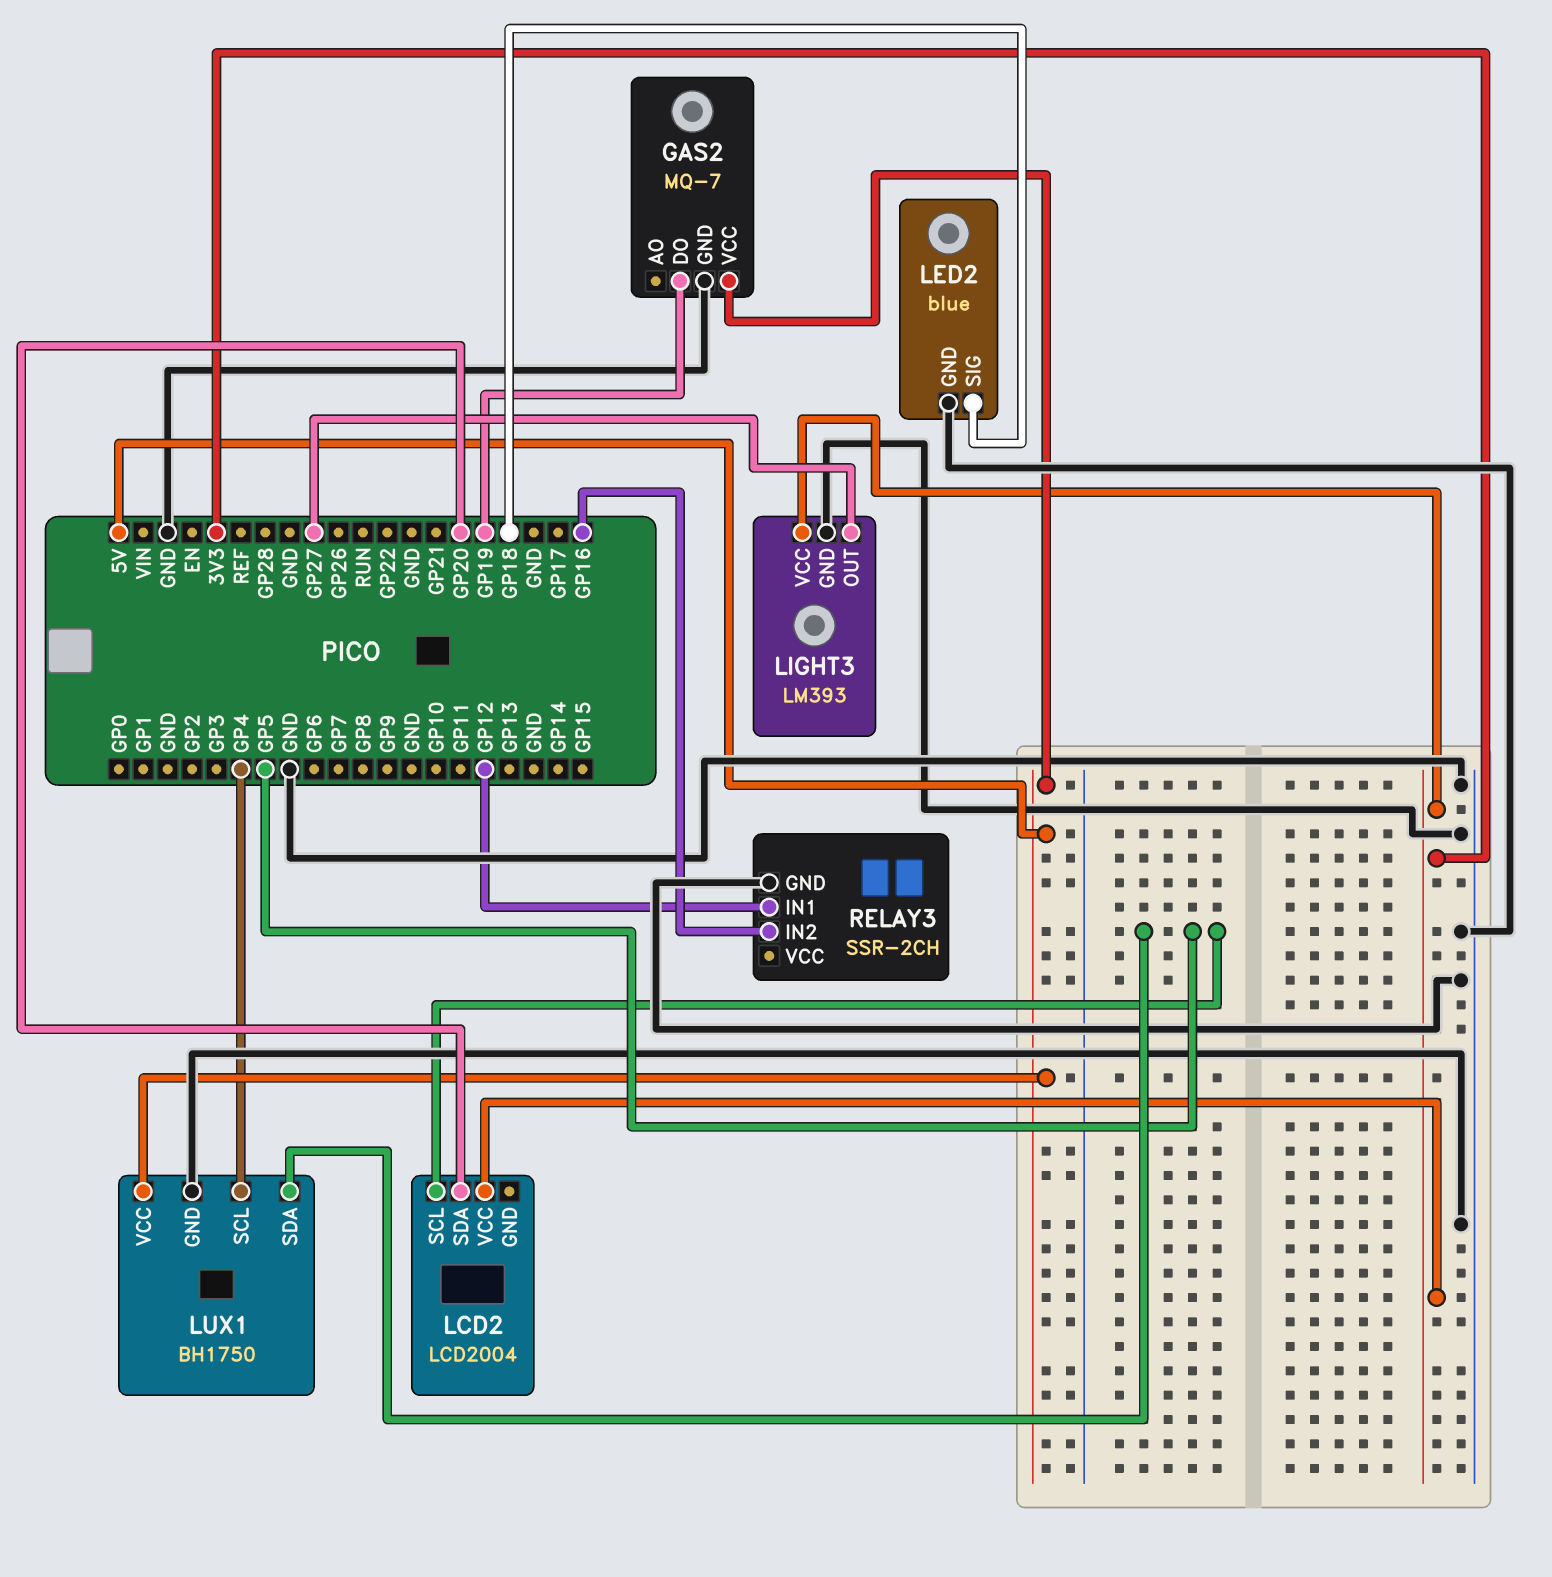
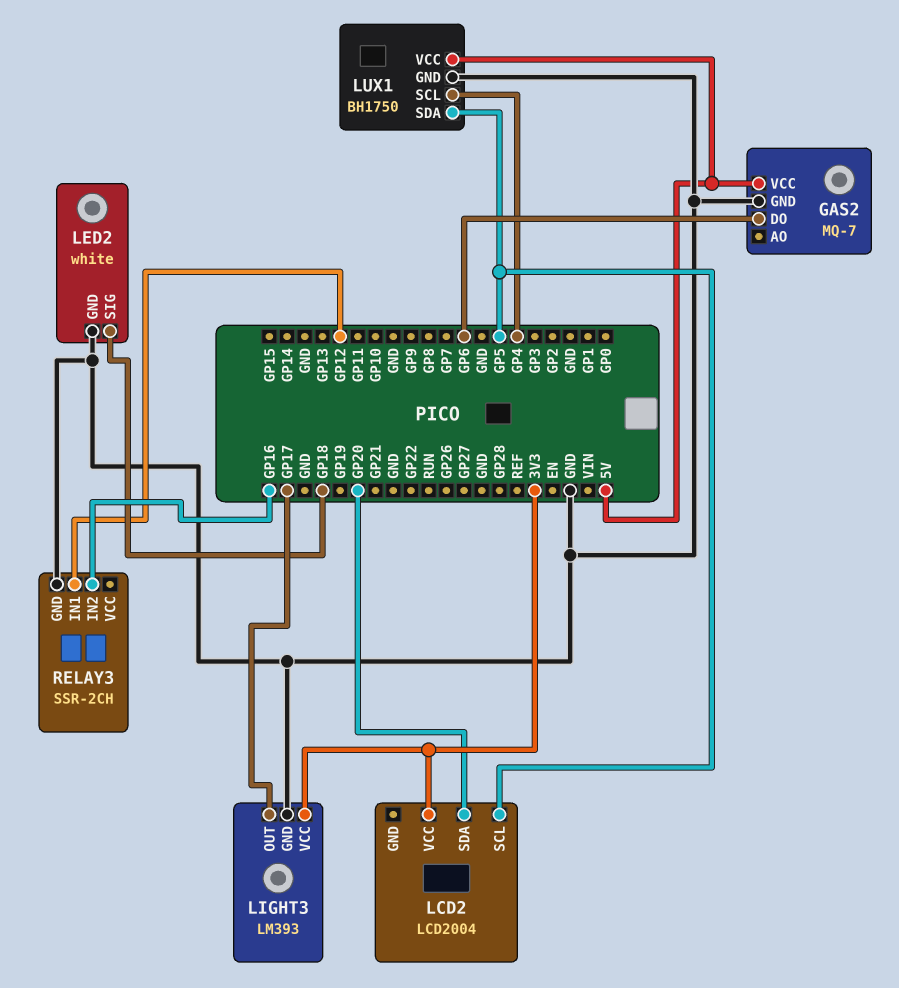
GAS2 pin DO: GP19 -> GP6
LED2: blue -> white
LIGHT3 pin OUT: GP27 -> GP17

